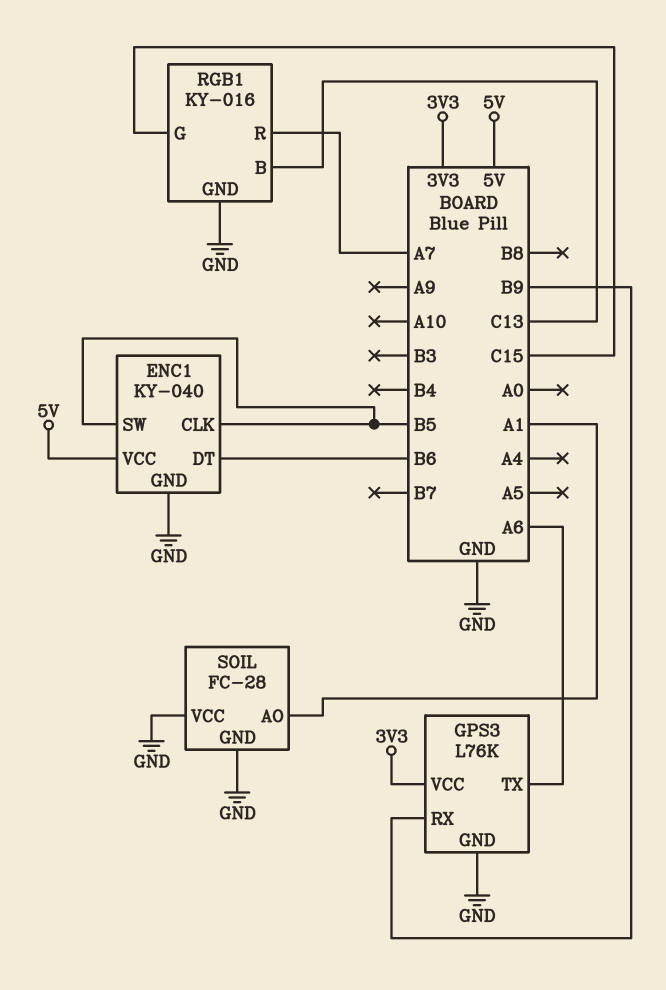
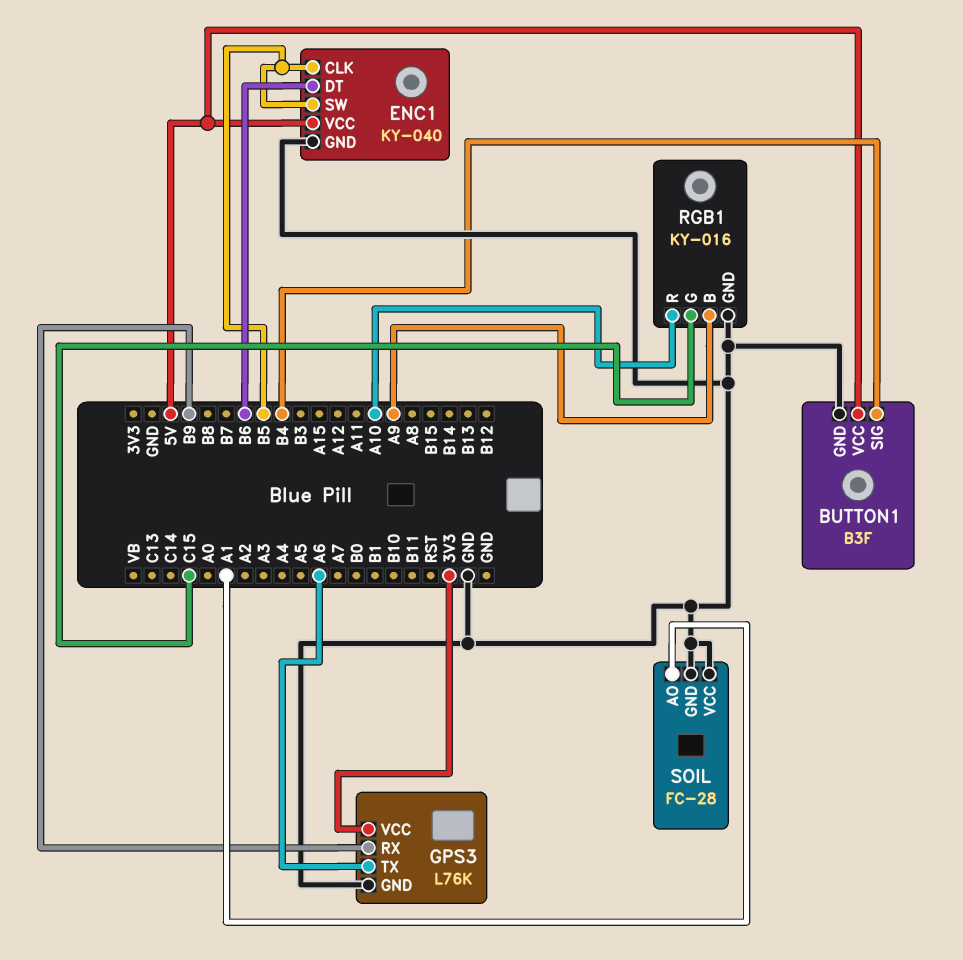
BUTTON1: none -> B3F
BUTTON1 pin GND: none -> GND
BUTTON1 pin SIG: none -> B4
BUTTON1 pin VCC: none -> 5V
RGB1 pin B: C13 -> A9
RGB1 pin R: A7 -> A10

